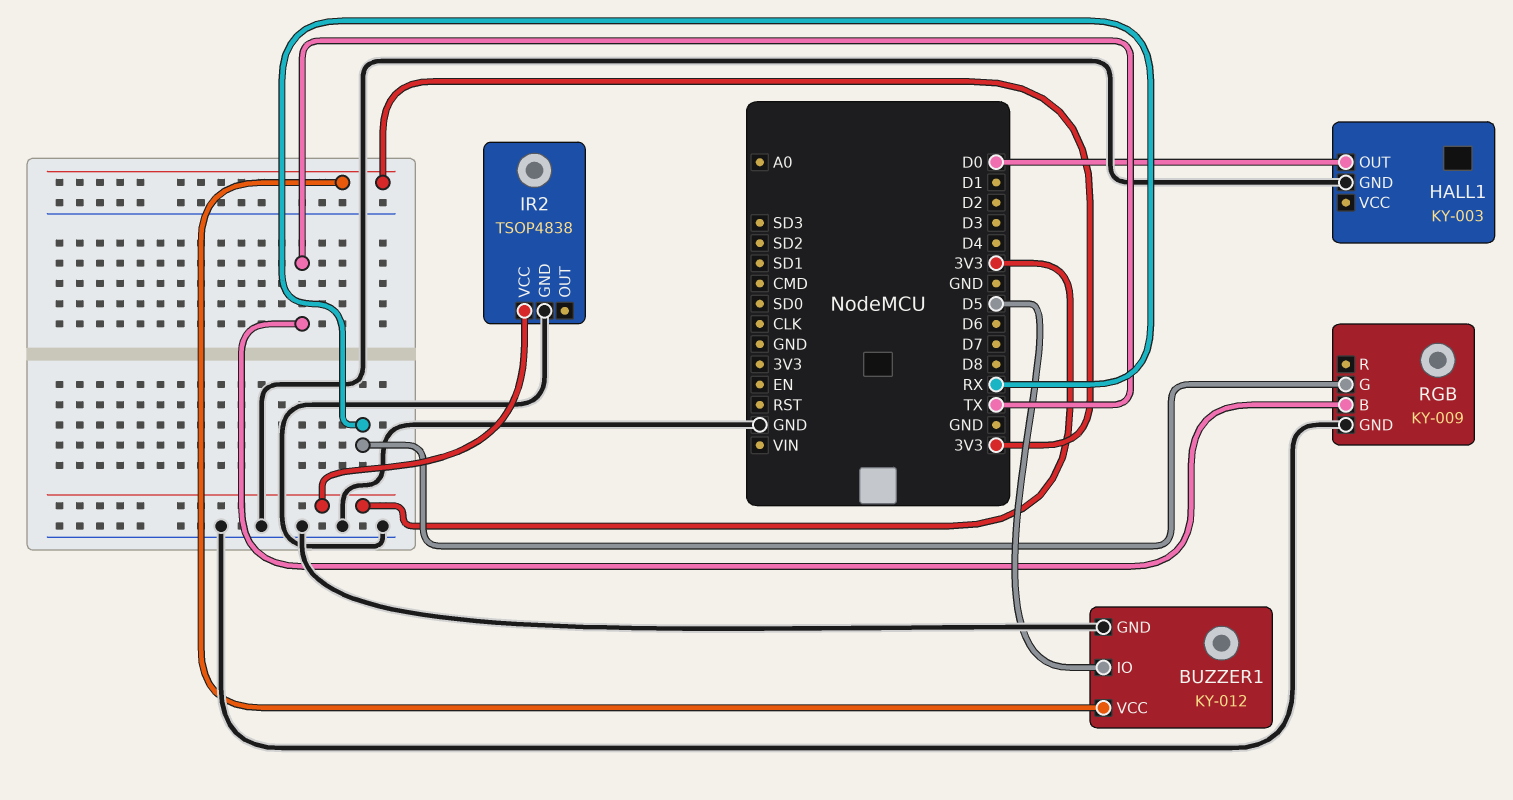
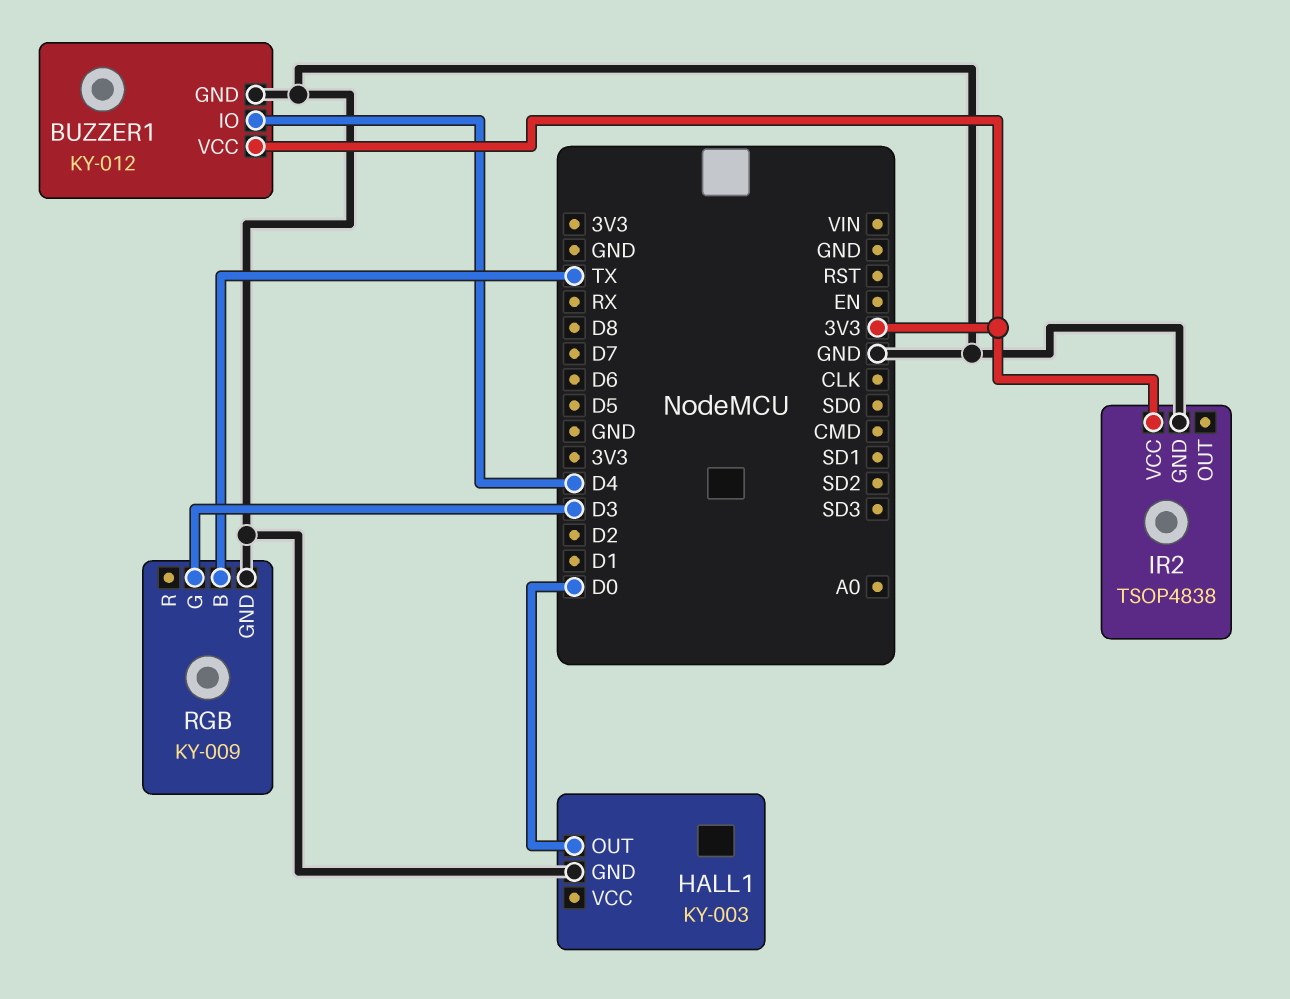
BUZZER1 pin IO: D5 -> D4
RGB pin G: RX -> D3

